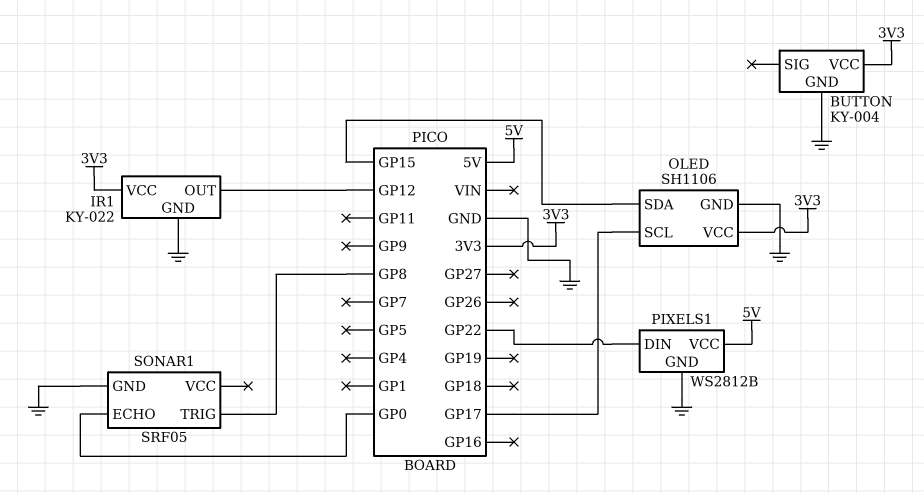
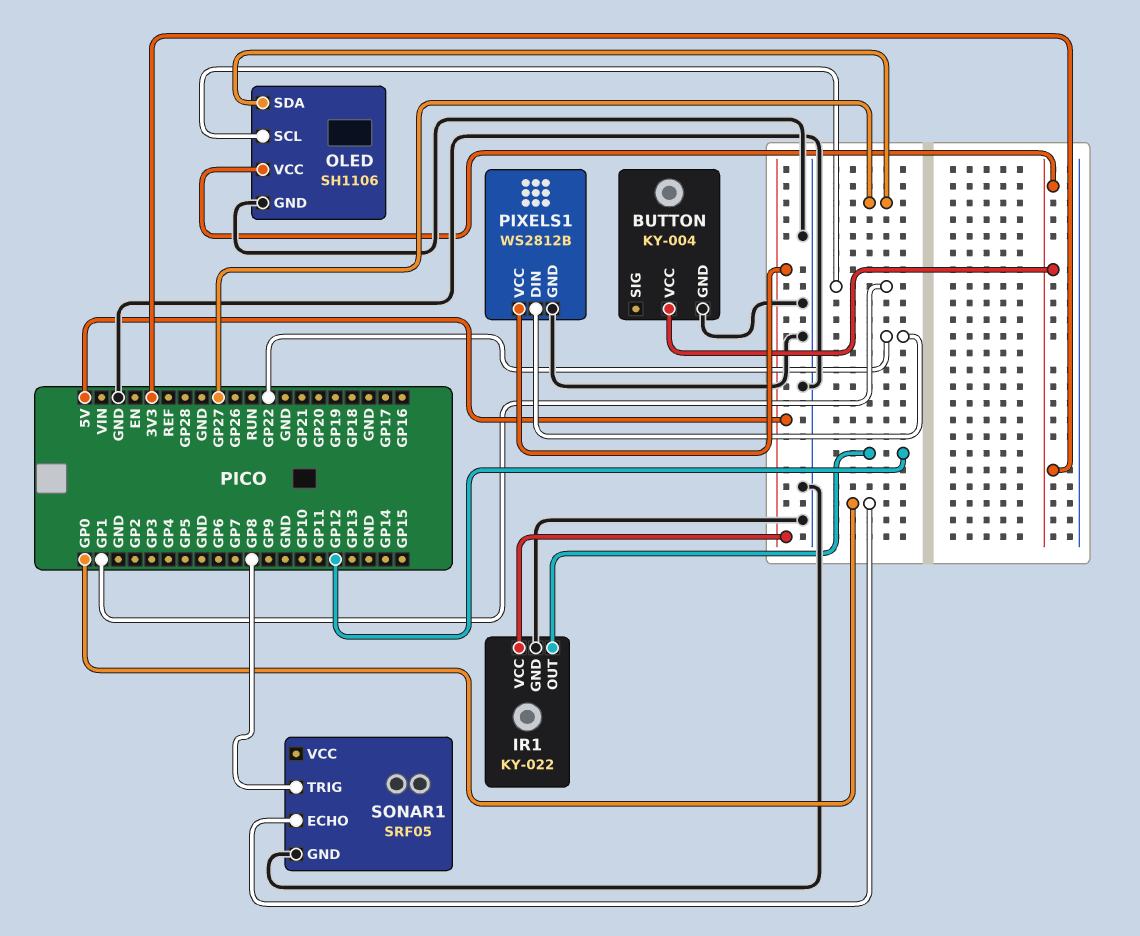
IR1 pin VCC: 3V3 -> 5V
OLED pin SCL: GP17 -> GP1
OLED pin SDA: GP15 -> GP27

